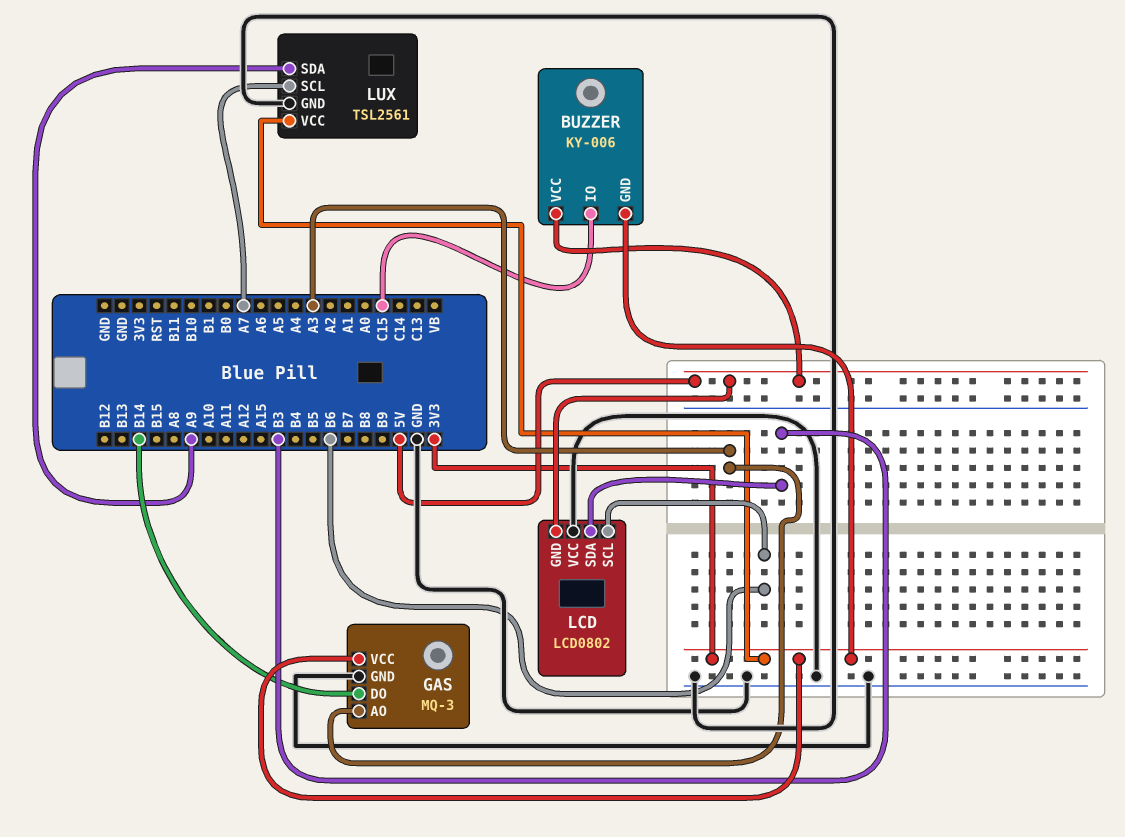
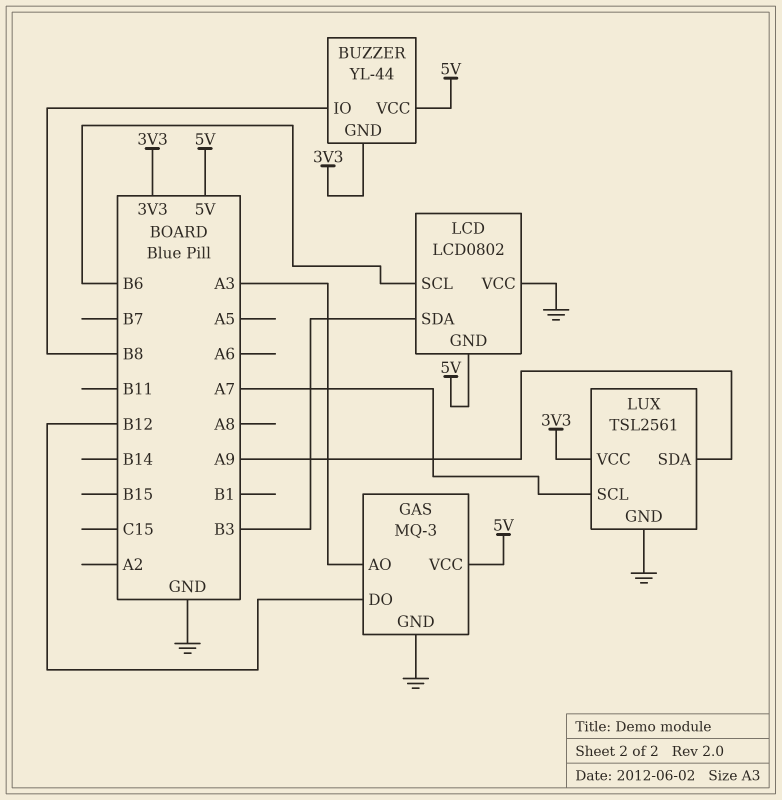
BUZZER: KY-006 -> YL-44
BUZZER pin IO: C15 -> B8
GAS pin DO: B14 -> B12
GAS pin VCC: 3V3 -> 5V

